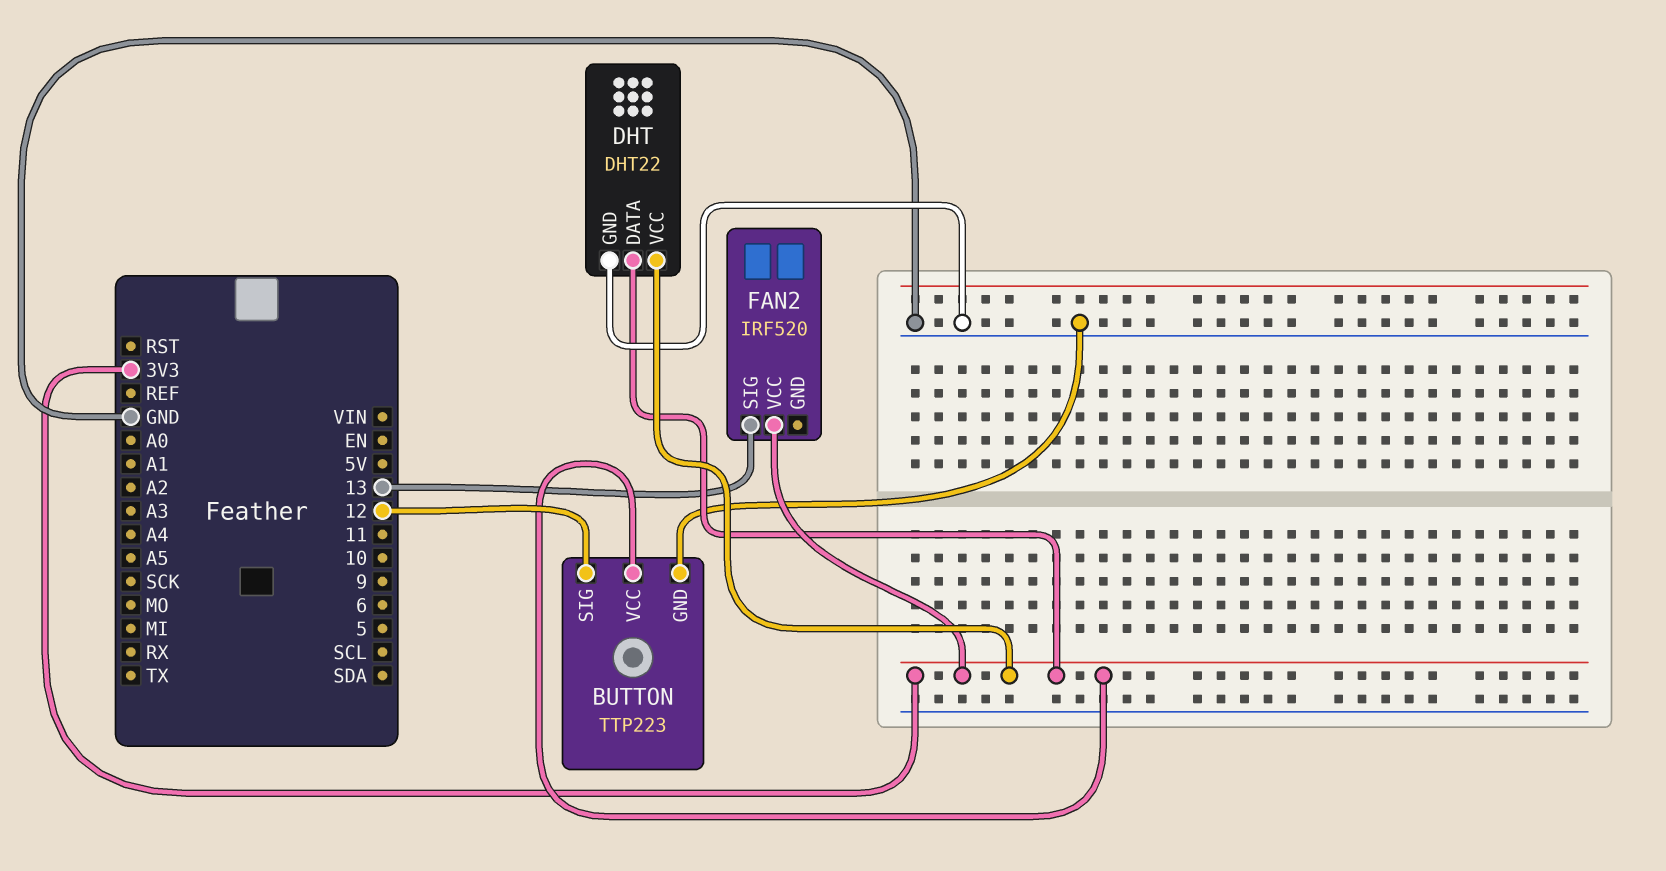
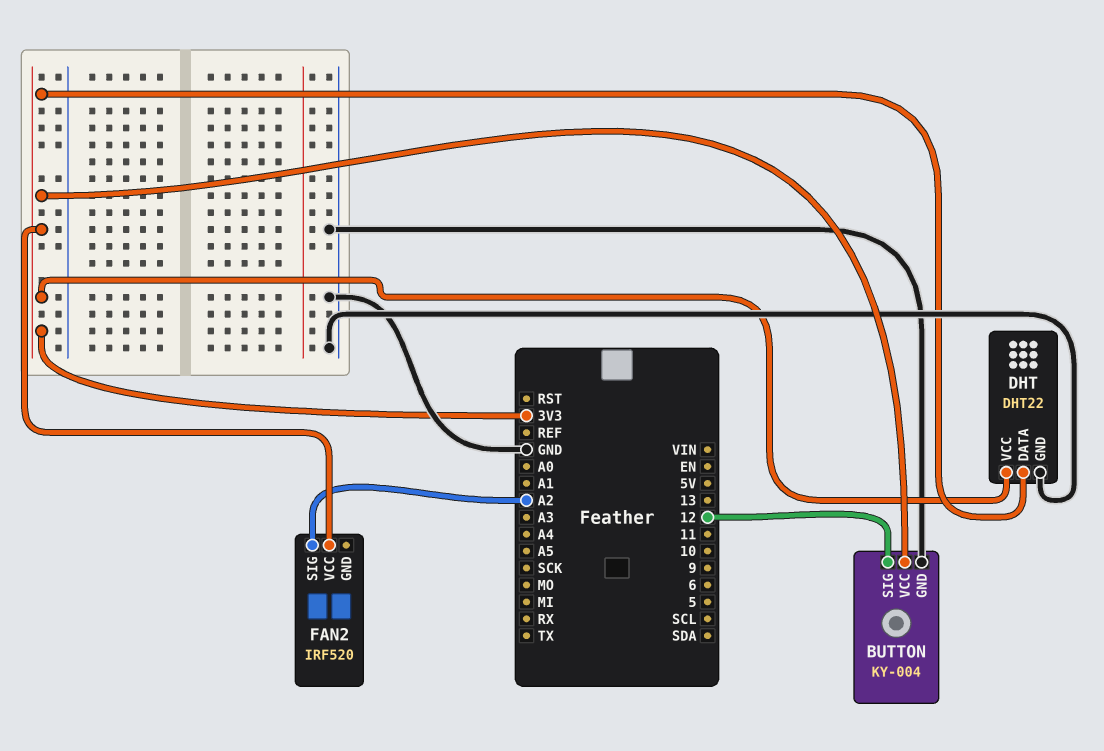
BUTTON: TTP223 -> KY-004
FAN2 pin SIG: 13 -> A2

